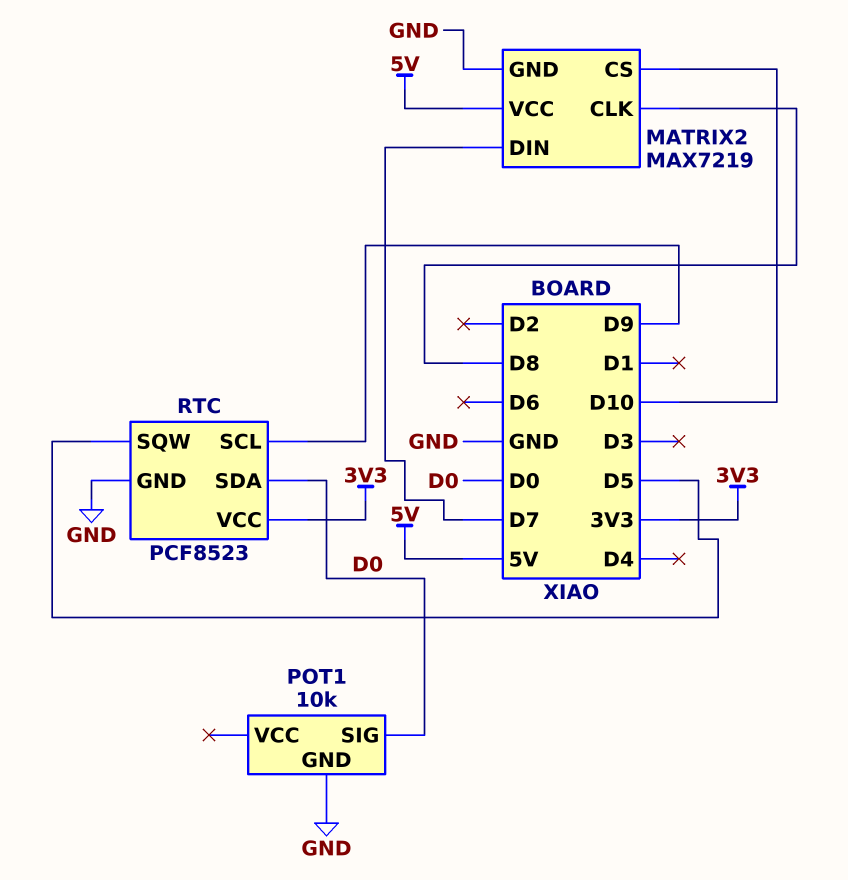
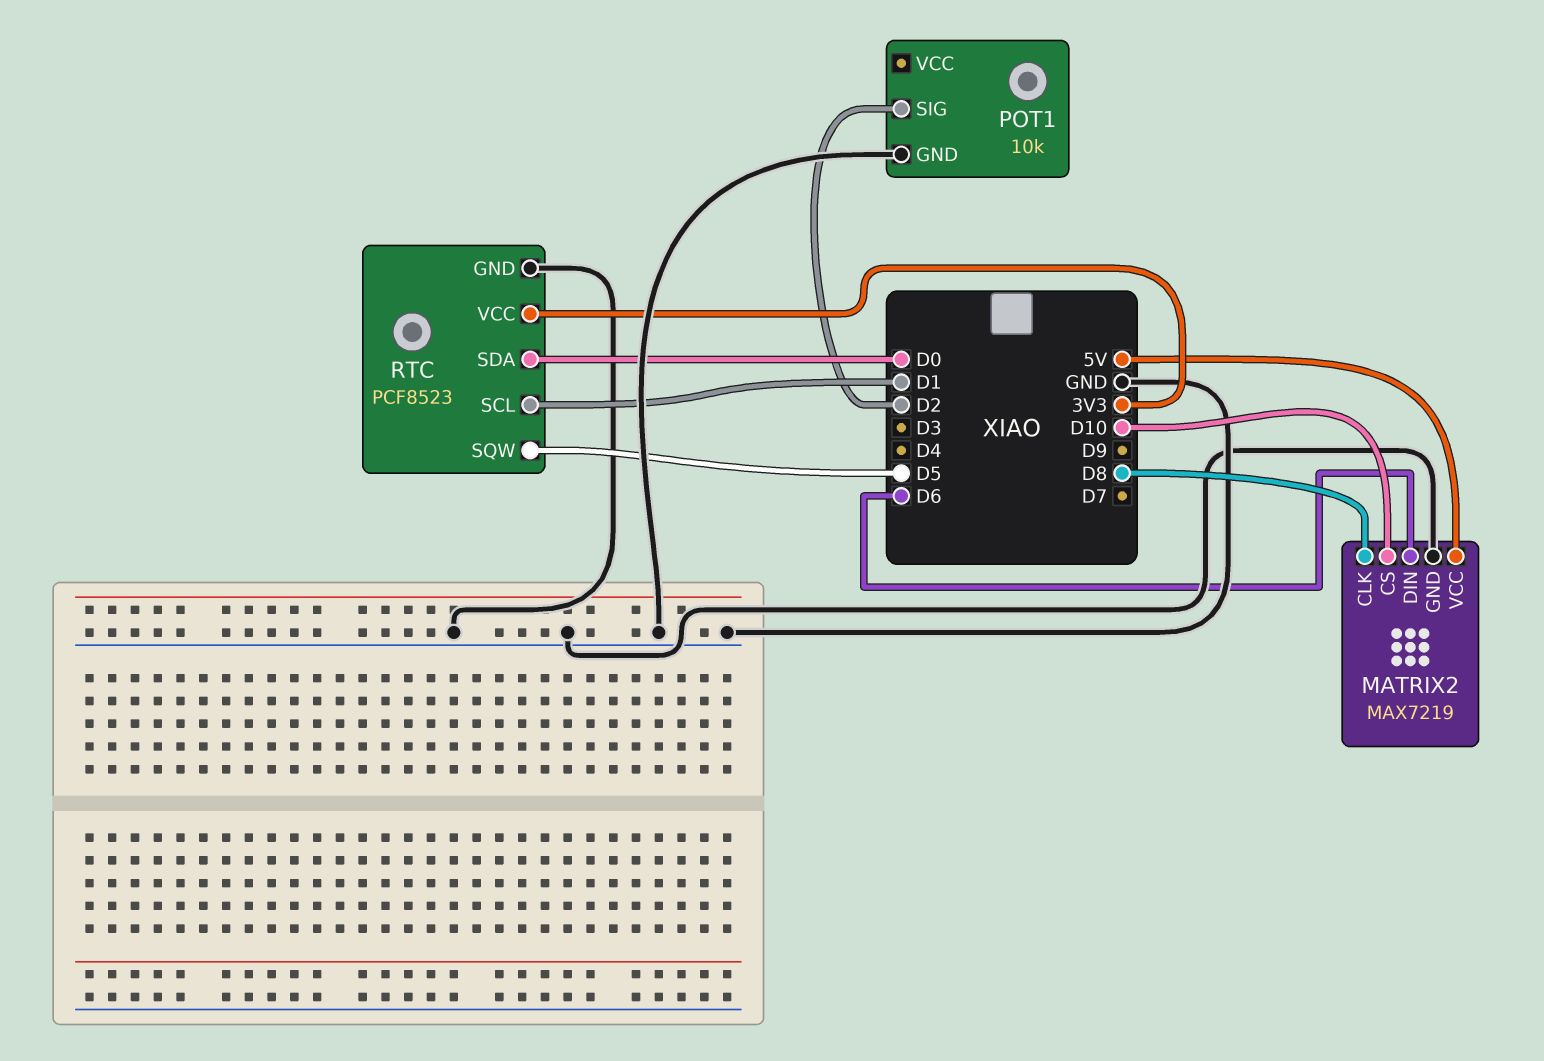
MATRIX2 pin DIN: D7 -> D6
POT1 pin SIG: D0 -> D2
RTC pin SCL: D9 -> D1

